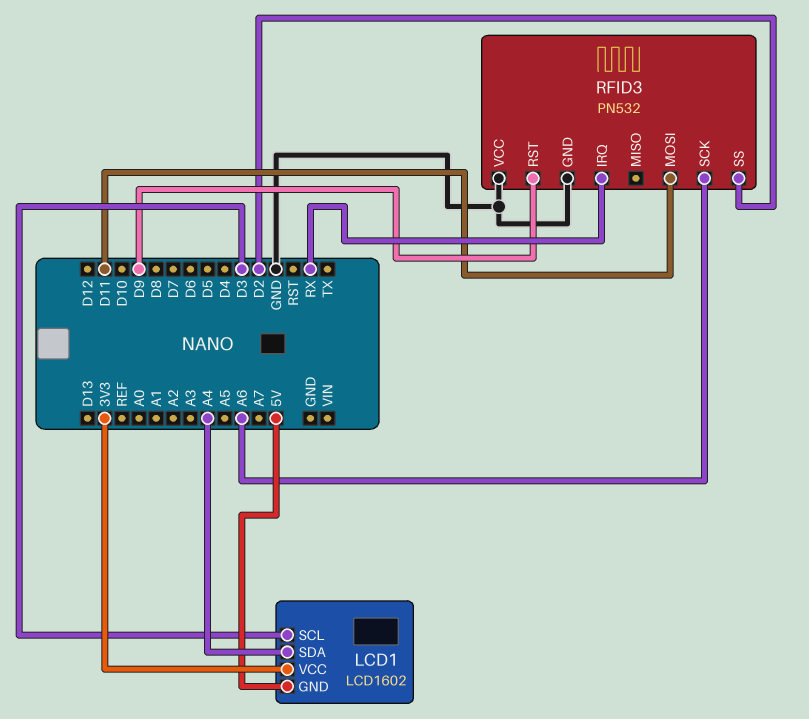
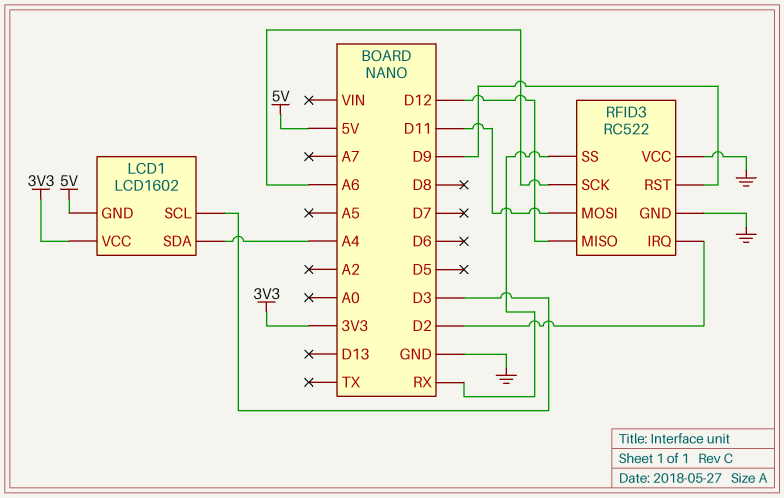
RFID3: PN532 -> RC522
RFID3 pin IRQ: RX -> D2
RFID3 pin MISO: none -> D12
RFID3 pin SS: D2 -> RX

